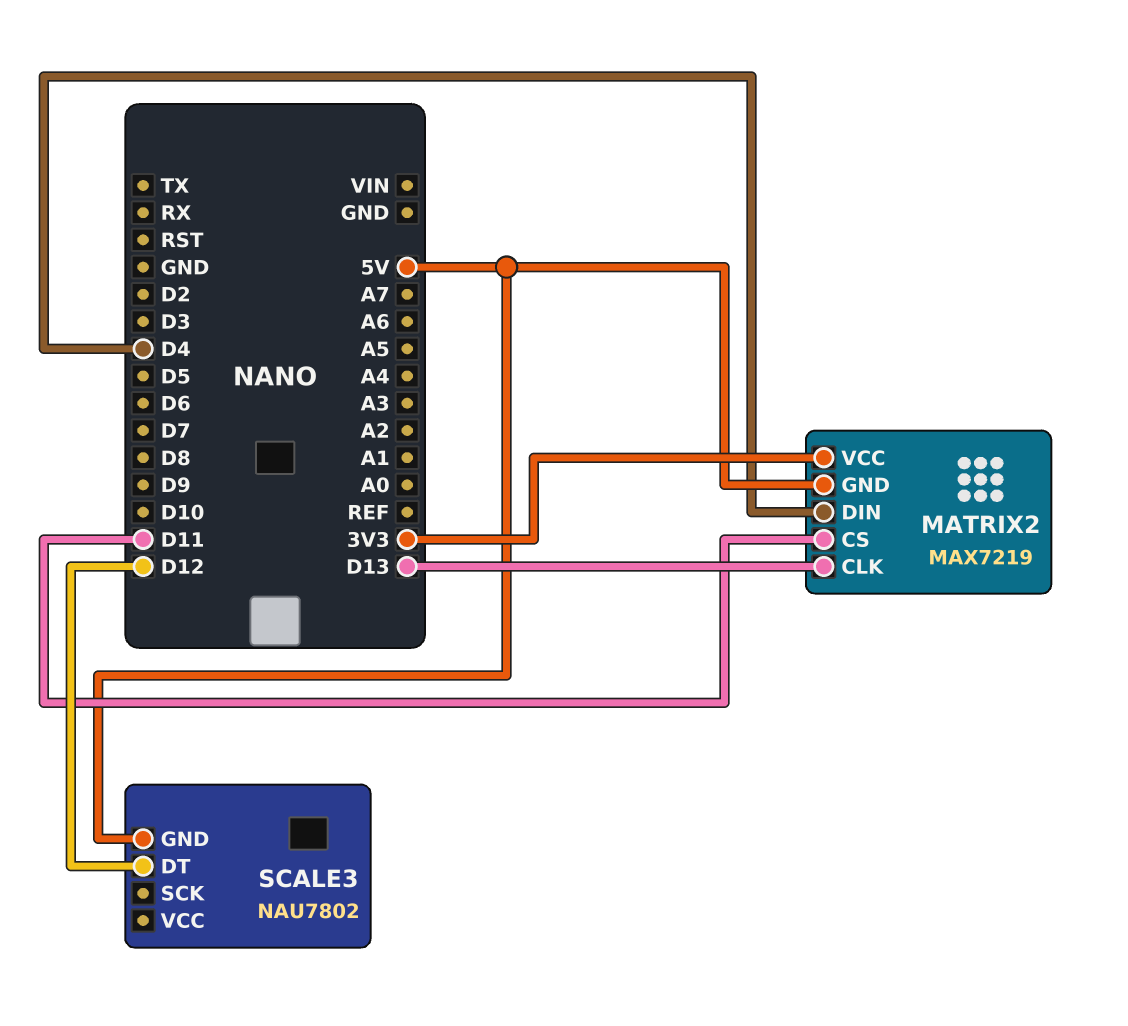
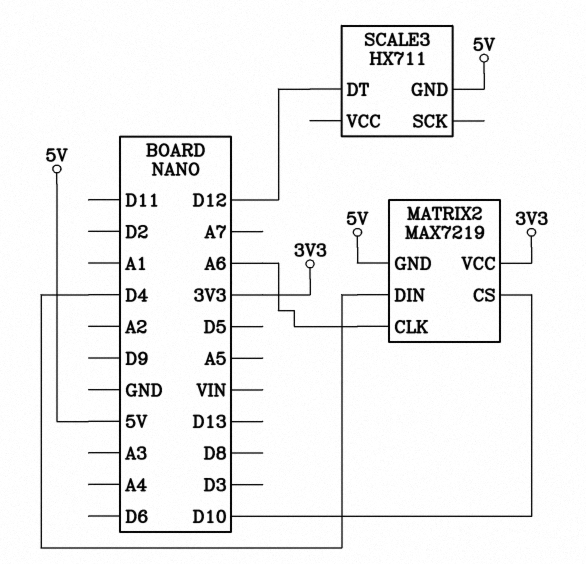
MATRIX2 pin CLK: D13 -> A6
MATRIX2 pin CS: D11 -> D10
SCALE3: NAU7802 -> HX711

